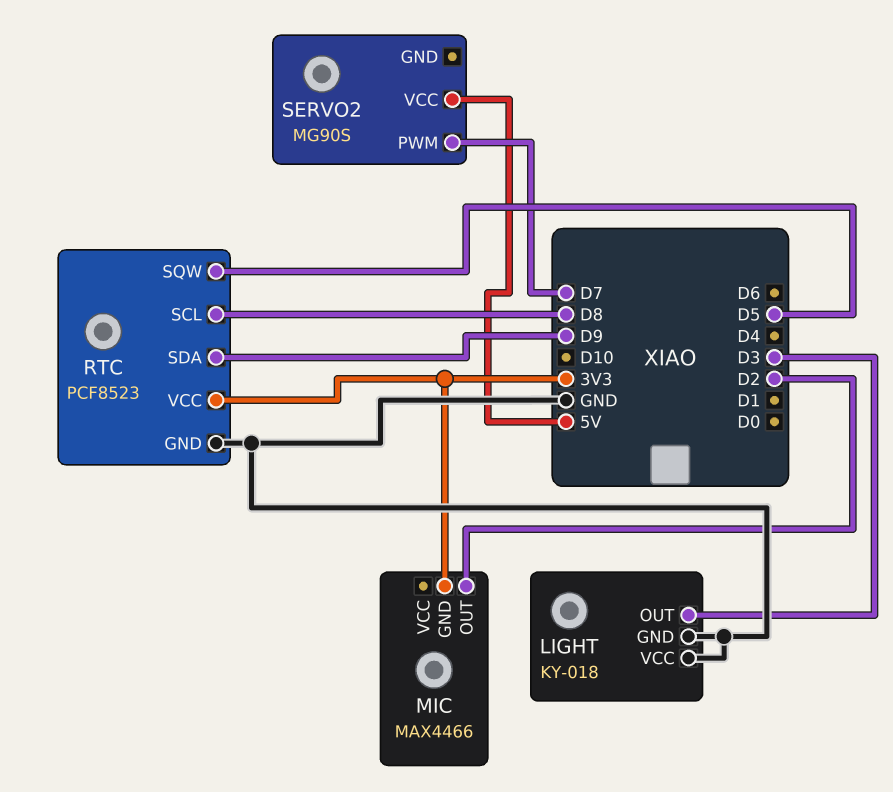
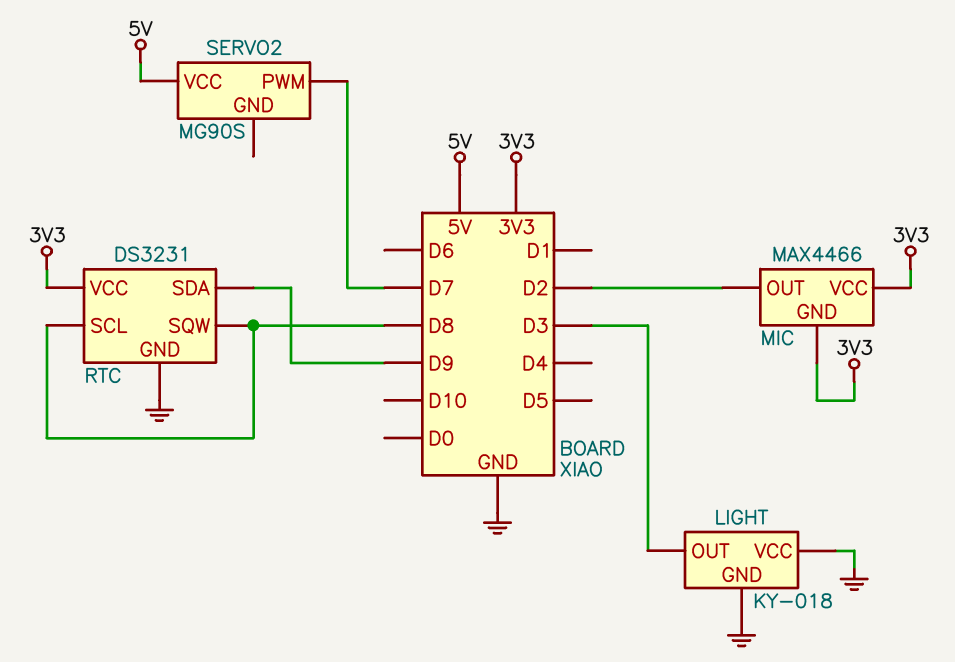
MIC pin VCC: none -> 3V3
RTC: PCF8523 -> DS3231
RTC pin SQW: D5 -> D8

